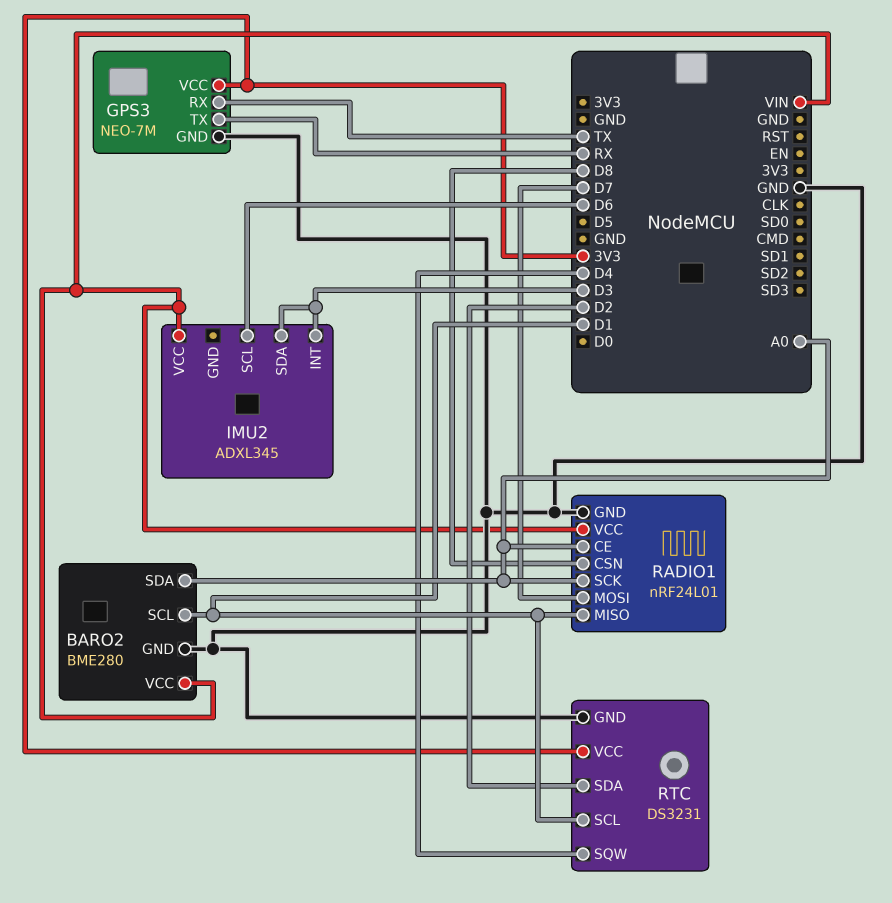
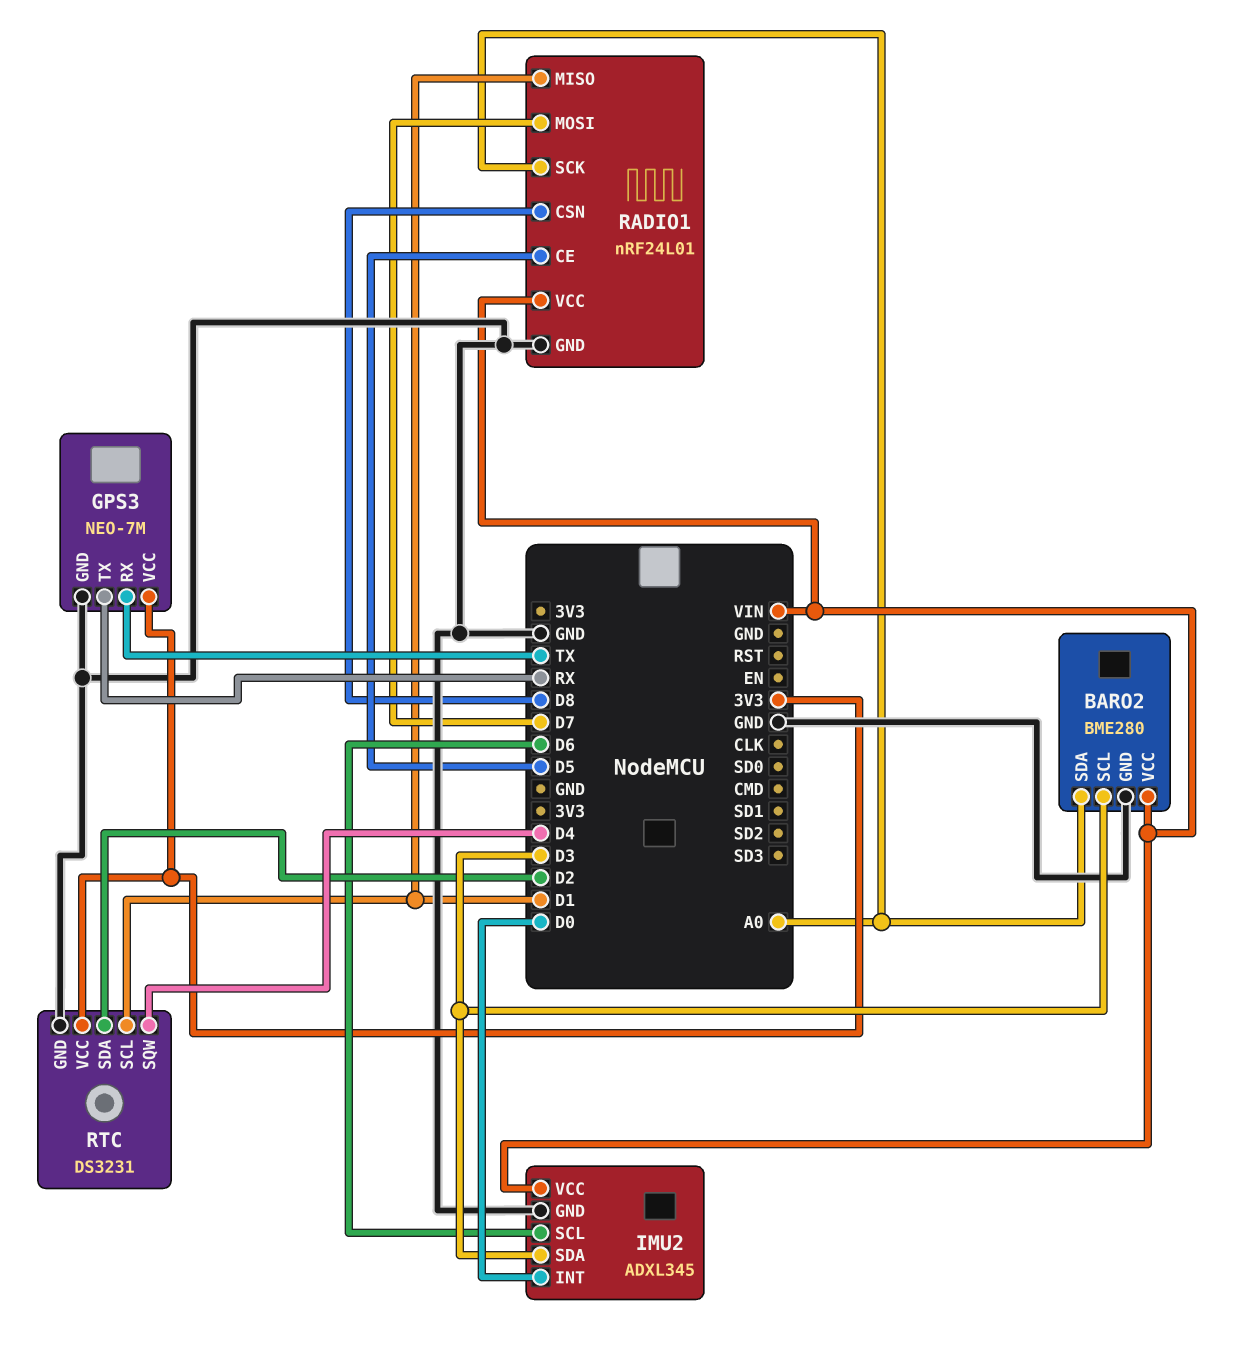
BARO2 pin SCL: D1 -> D3
IMU2 pin GND: none -> GND
IMU2 pin INT: D3 -> D0
RADIO1 pin CE: A0 -> D5

